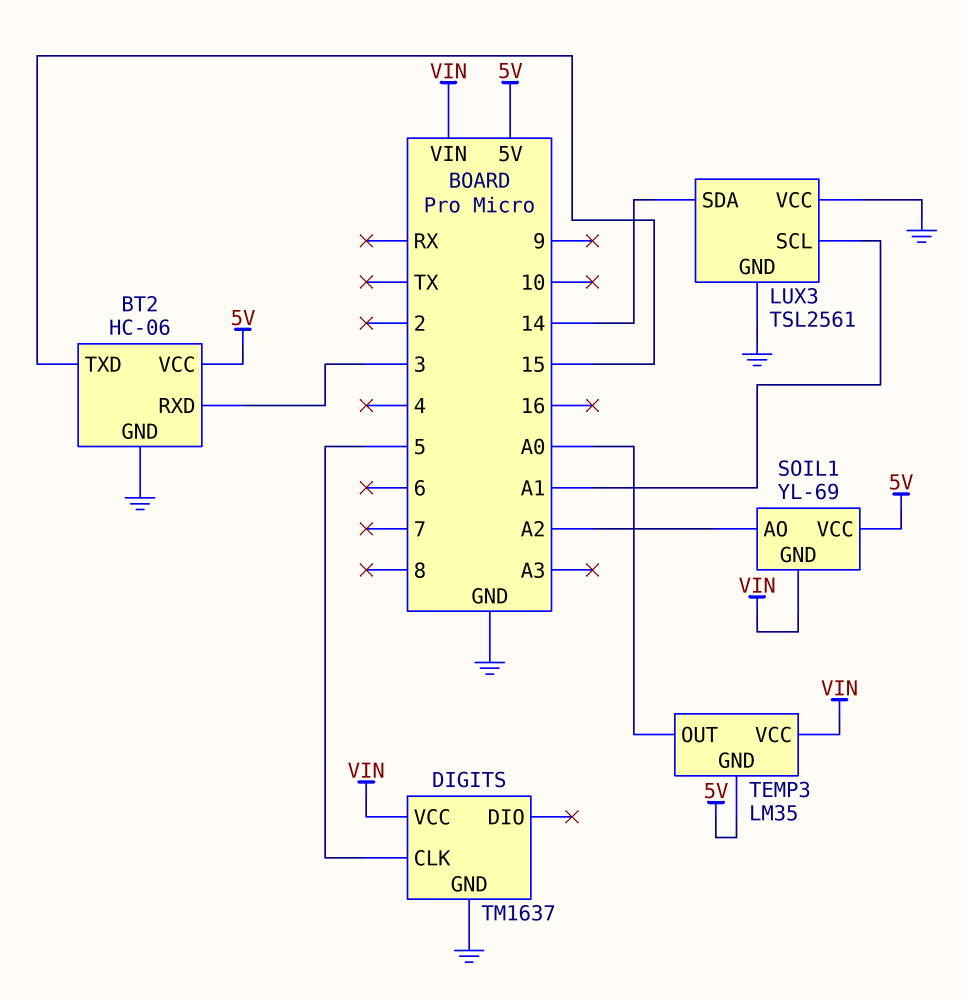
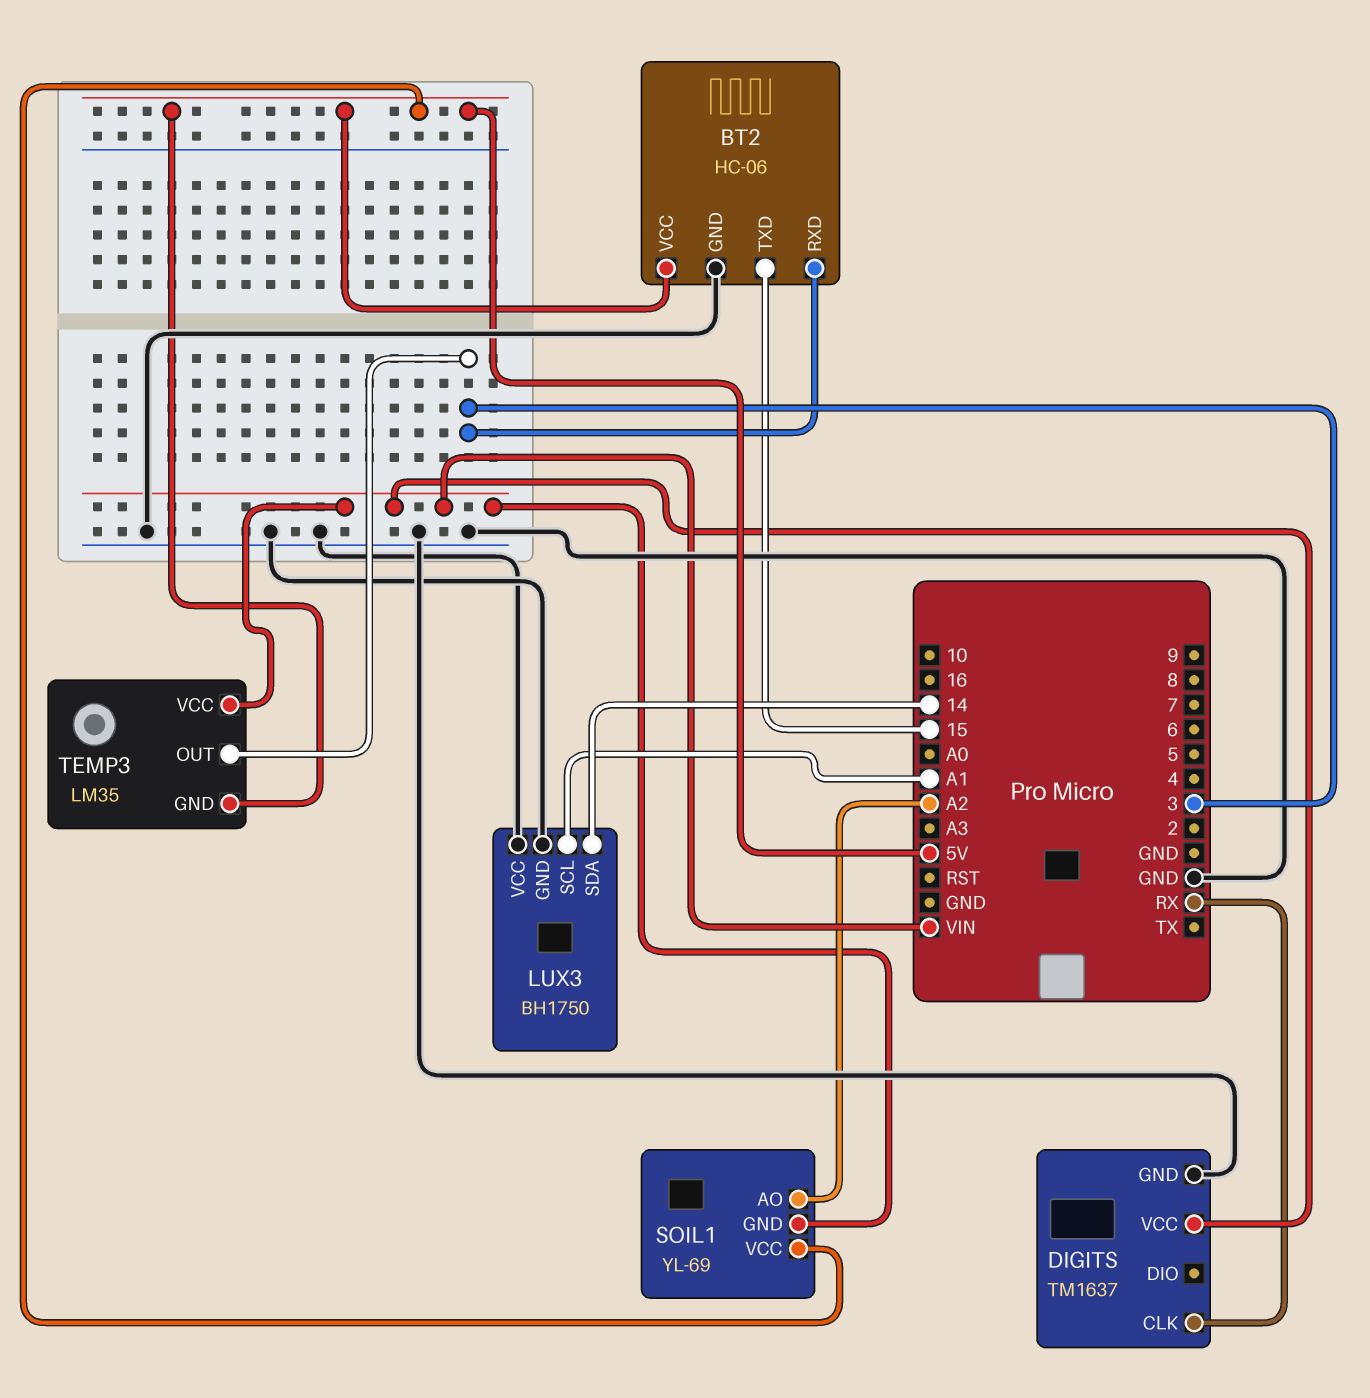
DIGITS pin CLK: 5 -> RX
LUX3: TSL2561 -> BH1750
TEMP3 pin OUT: A0 -> 3

